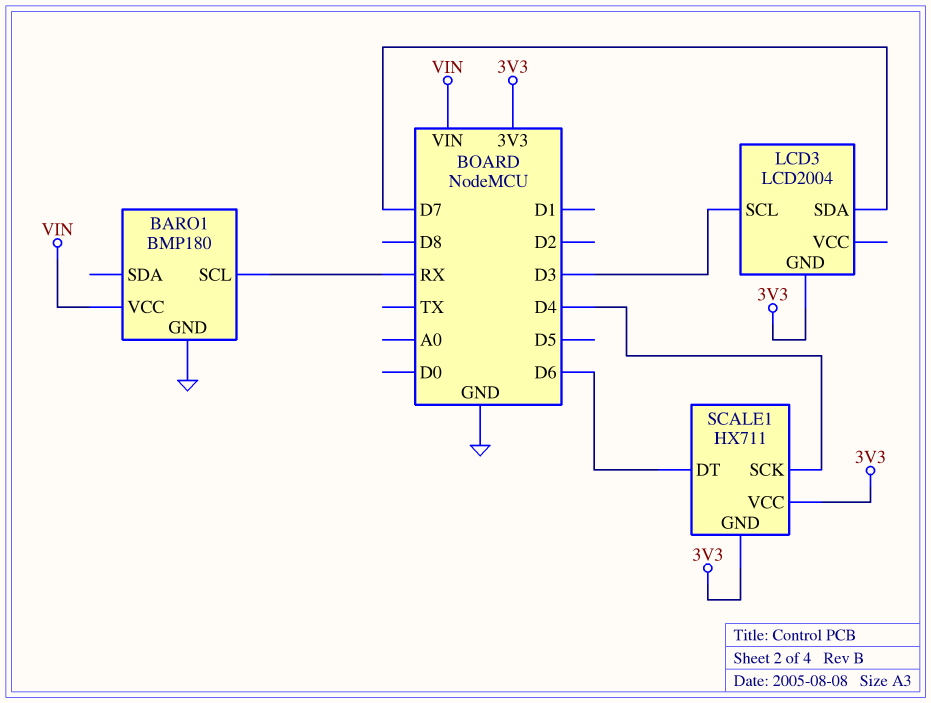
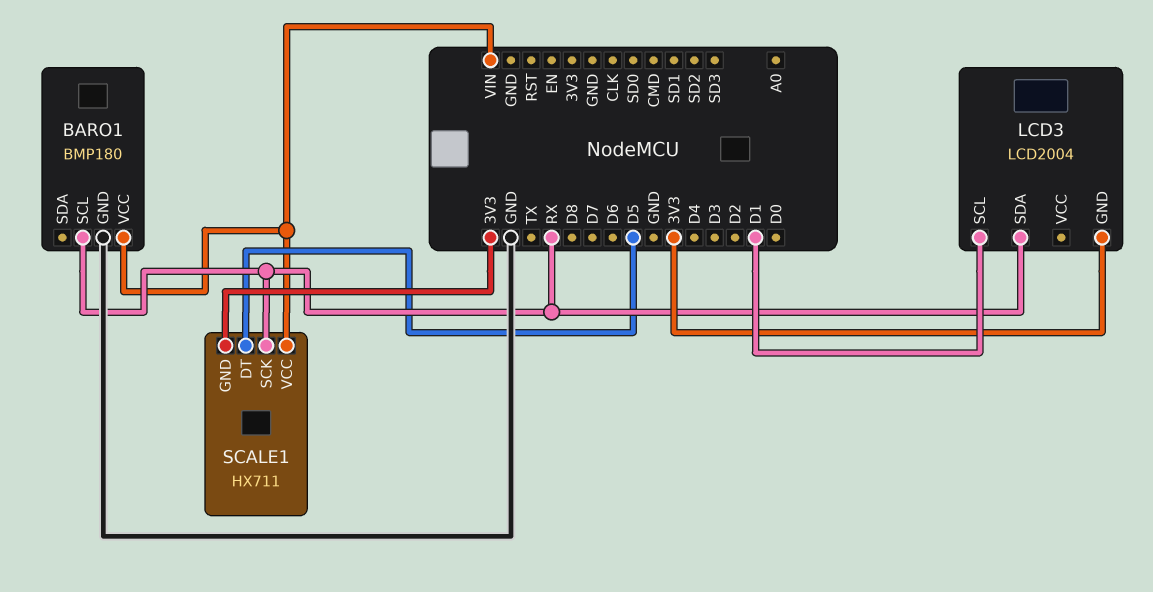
LCD3 pin SCL: D3 -> D1
LCD3 pin SDA: D7 -> RX
SCALE1 pin DT: D6 -> D5
SCALE1 pin SCK: D4 -> RX
SCALE1 pin VCC: 3V3 -> VIN

